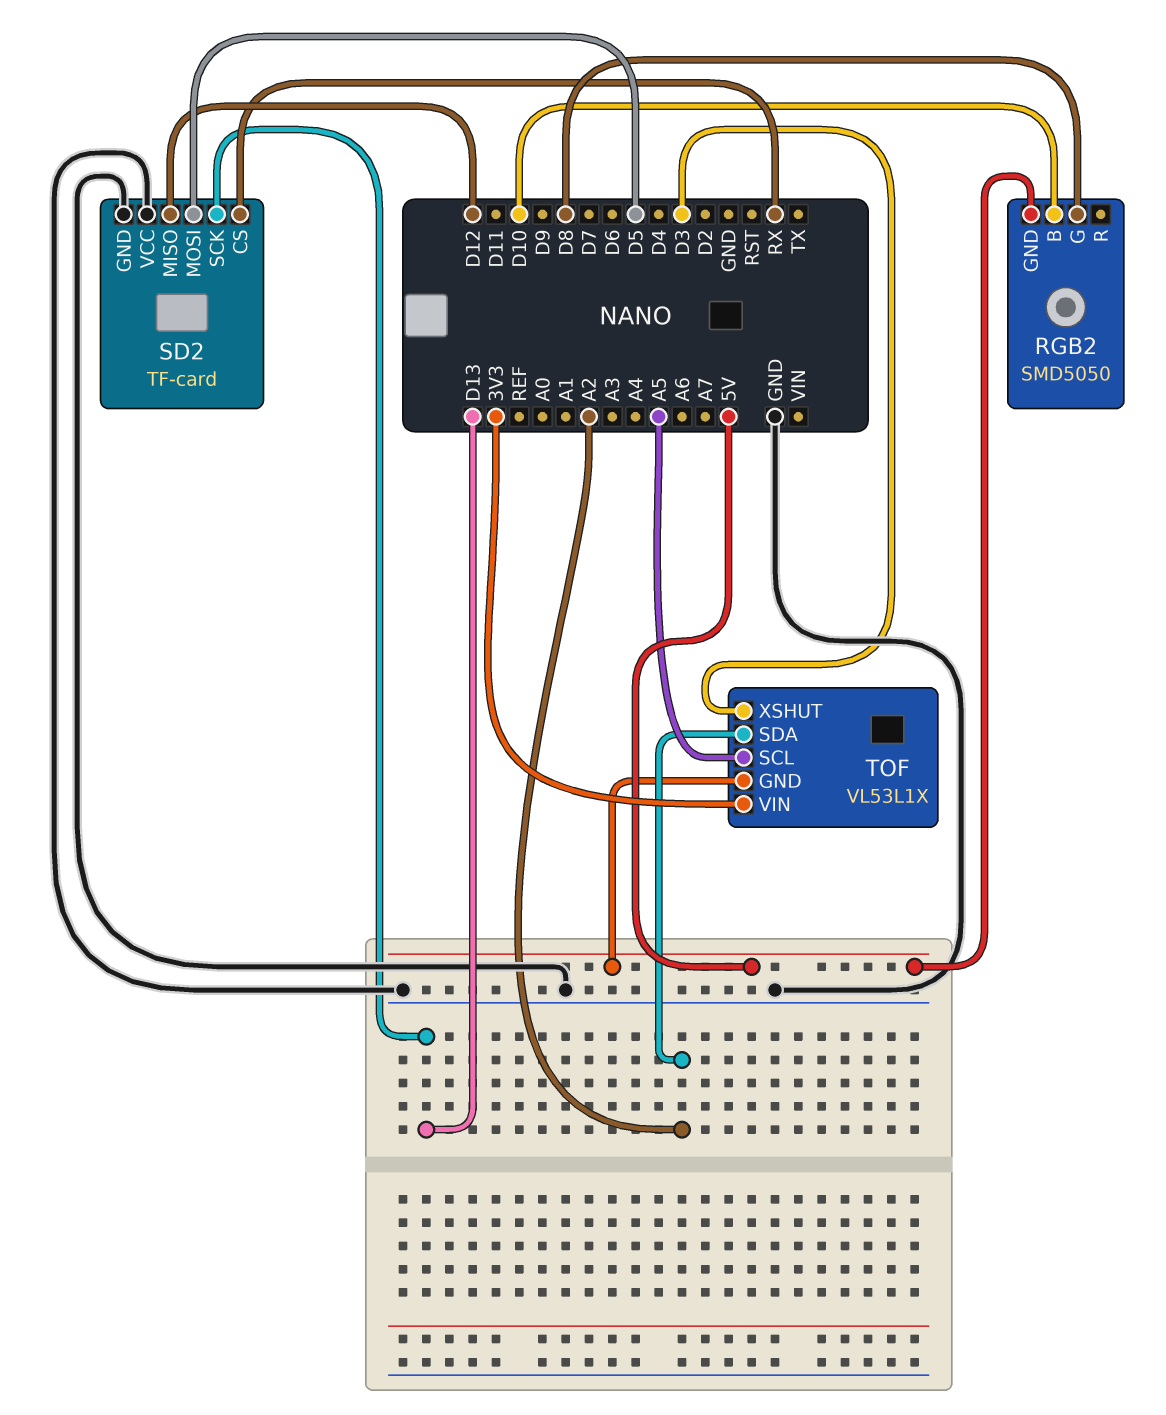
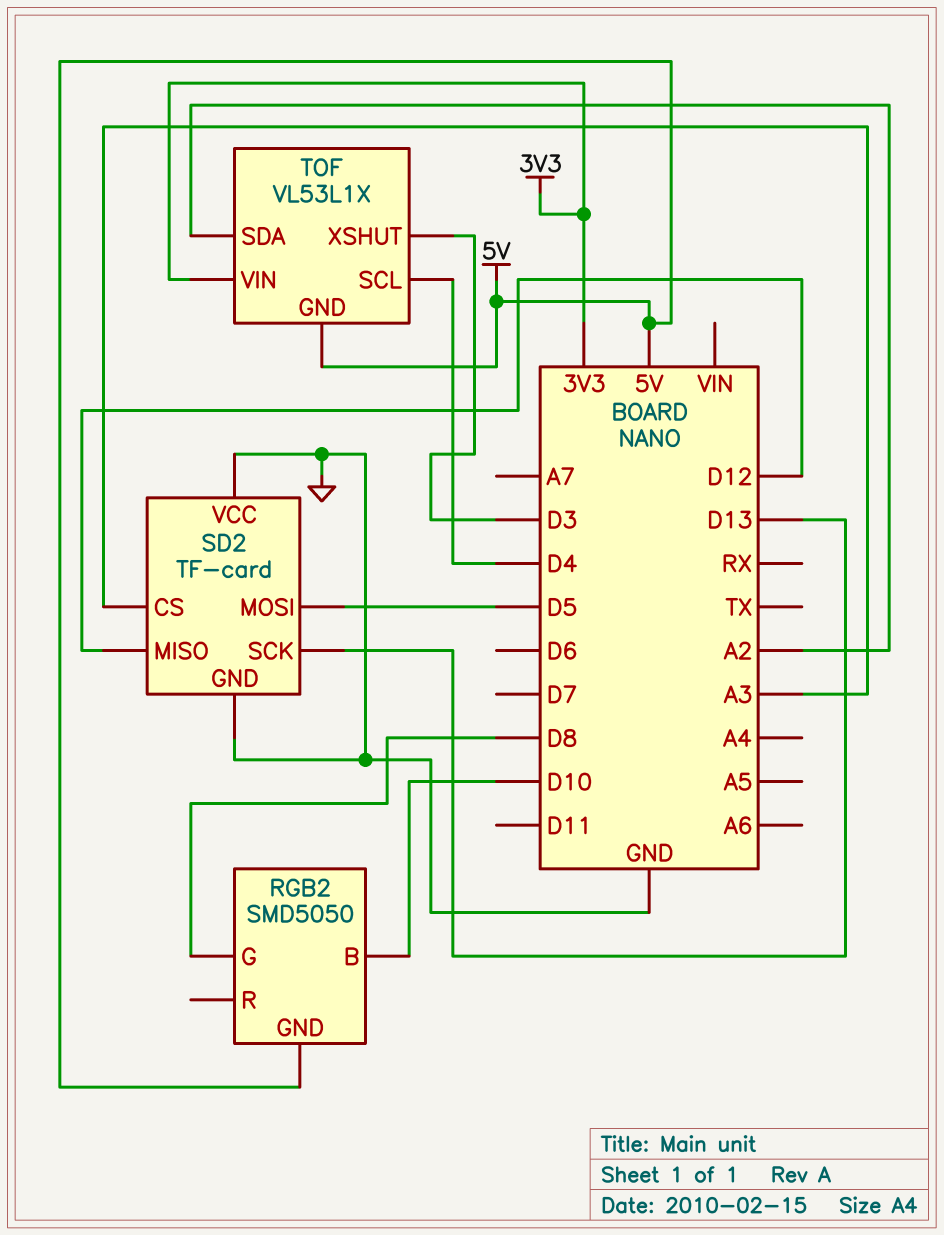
SD2 pin CS: RX -> A3
TOF pin SCL: A5 -> D4

